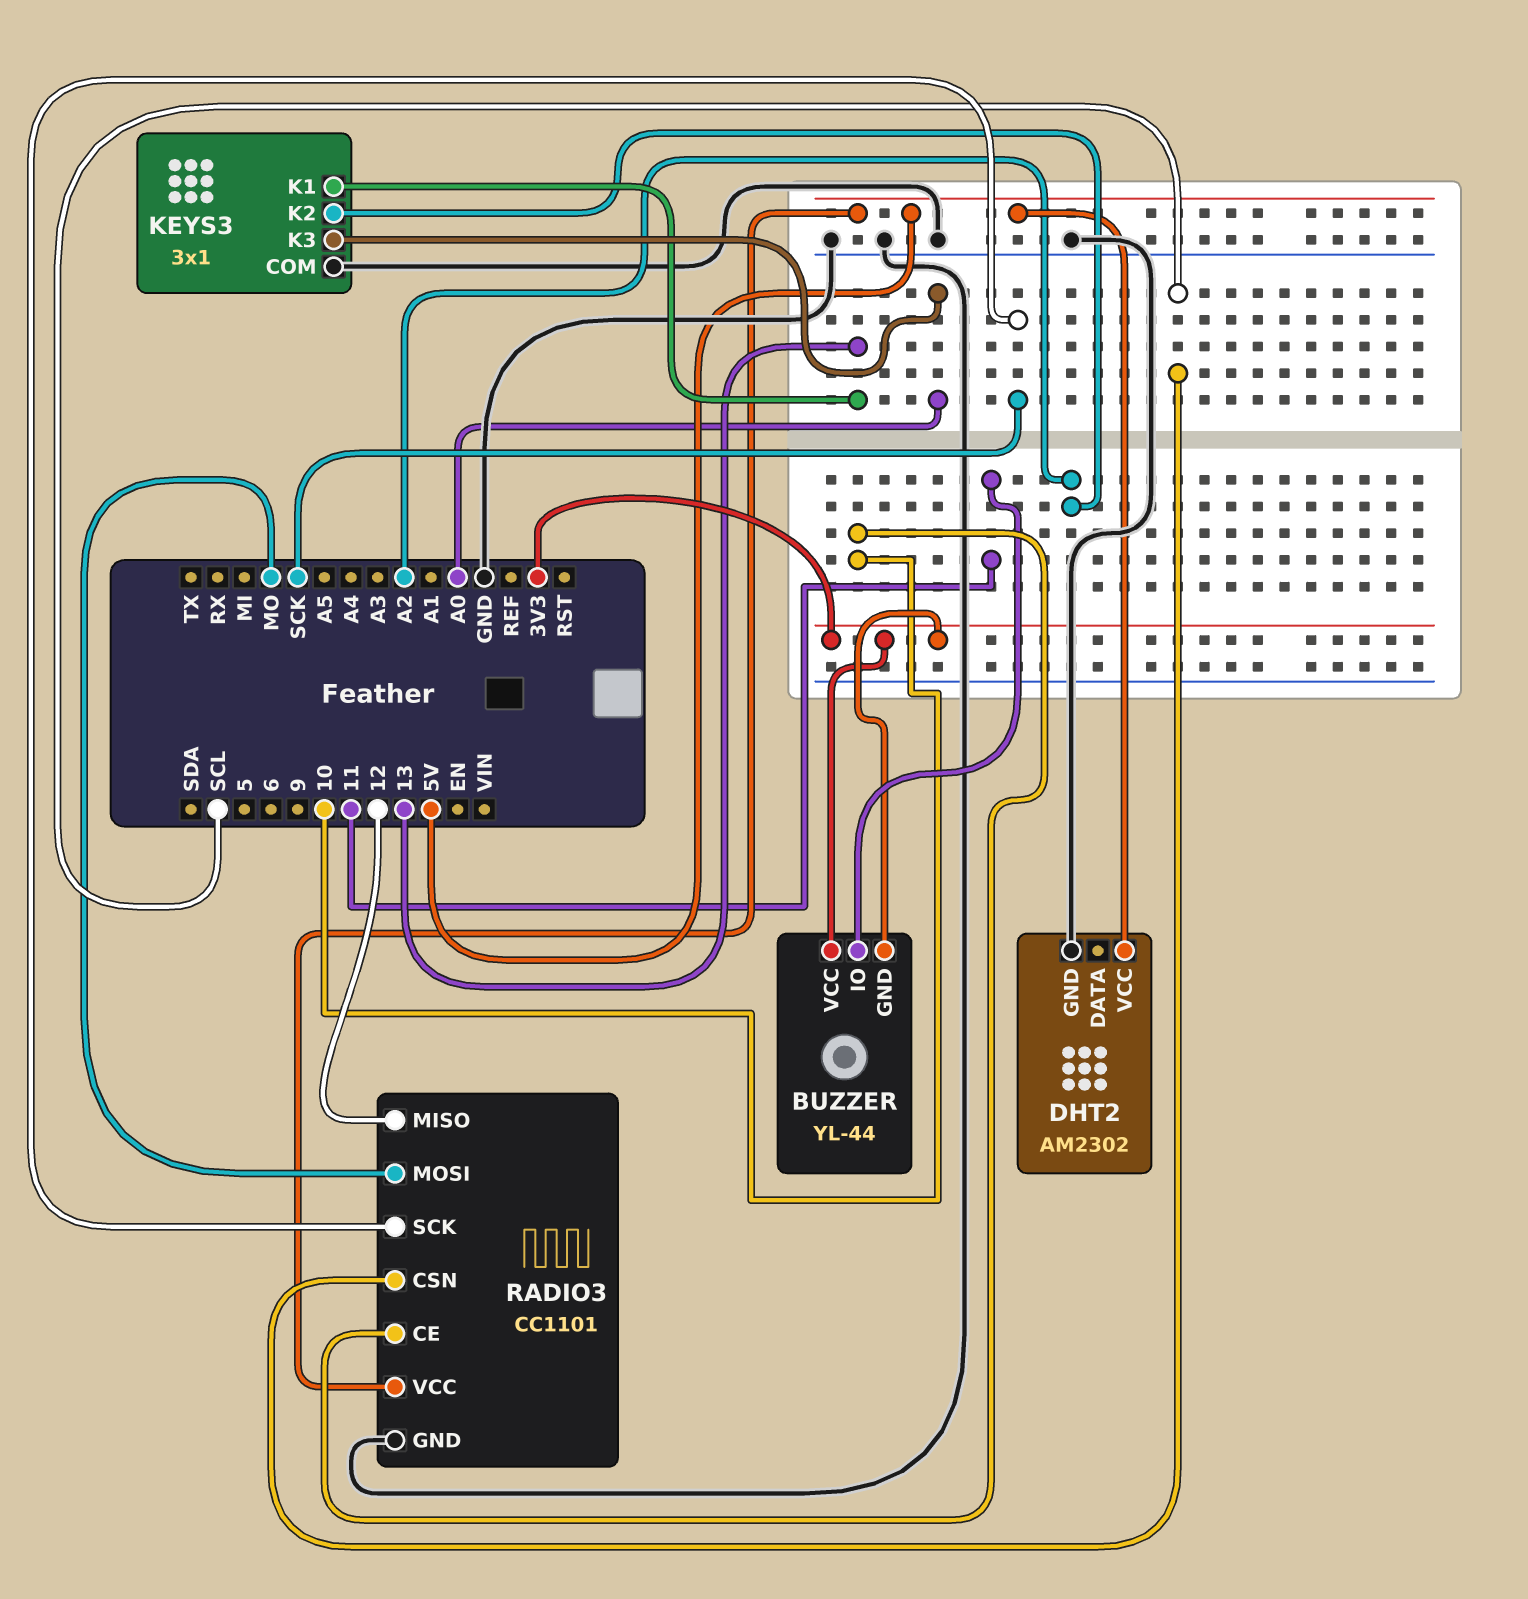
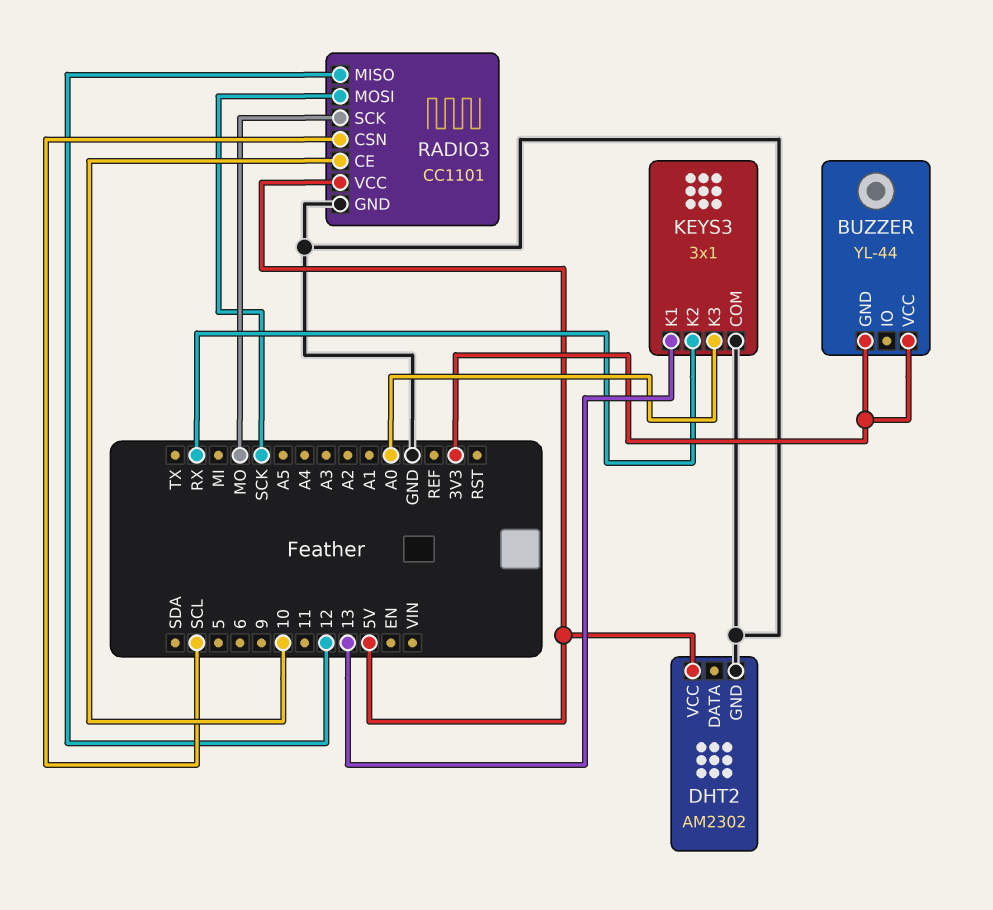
BUZZER pin IO: 11 -> none
KEYS3 pin K2: A2 -> RX
RADIO3 pin MOSI: MO -> SCK
RADIO3 pin SCK: SCK -> MO

